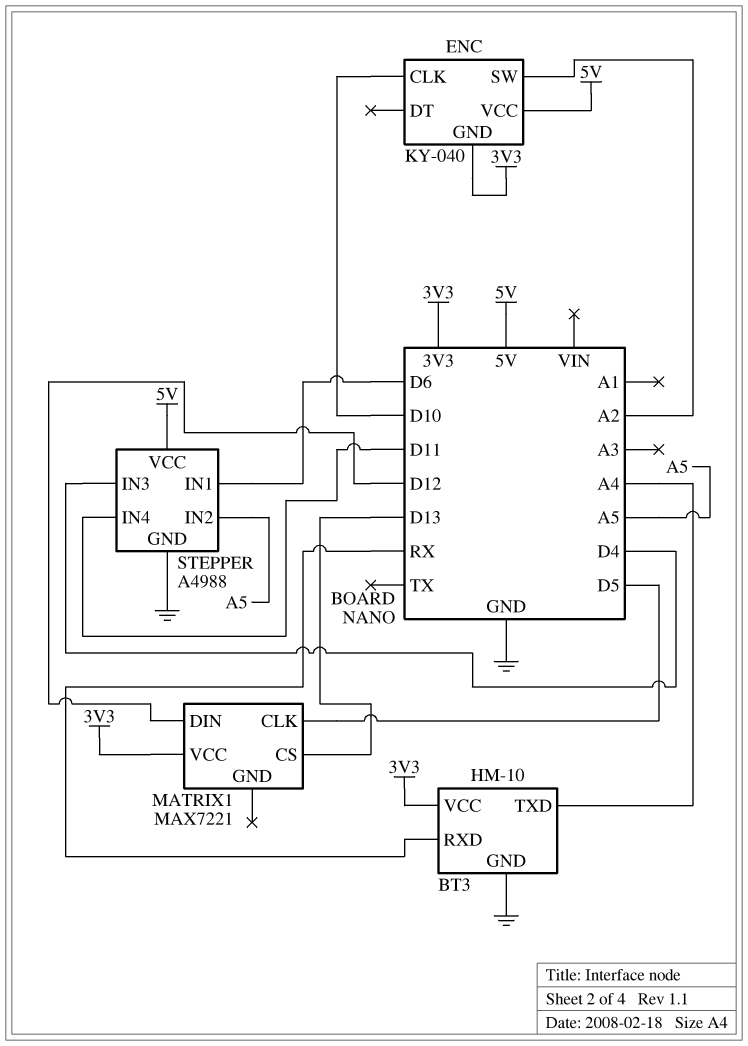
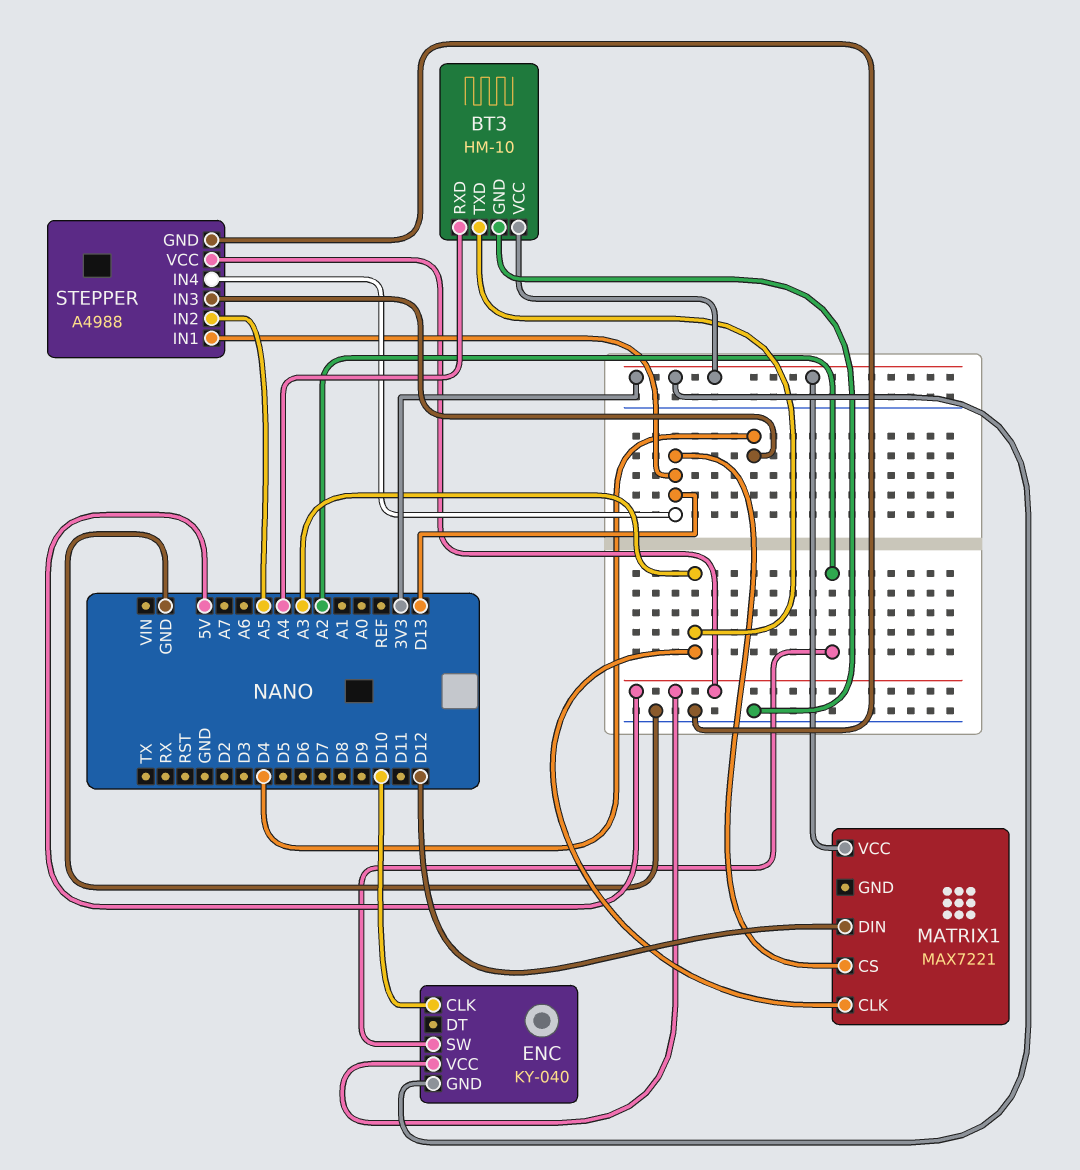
BT3 pin RXD: RX -> A4
BT3 pin TXD: A4 -> A3
MATRIX1 pin CLK: D5 -> A3
STEPPER pin IN1: D6 -> D13
STEPPER pin IN4: D11 -> D13

